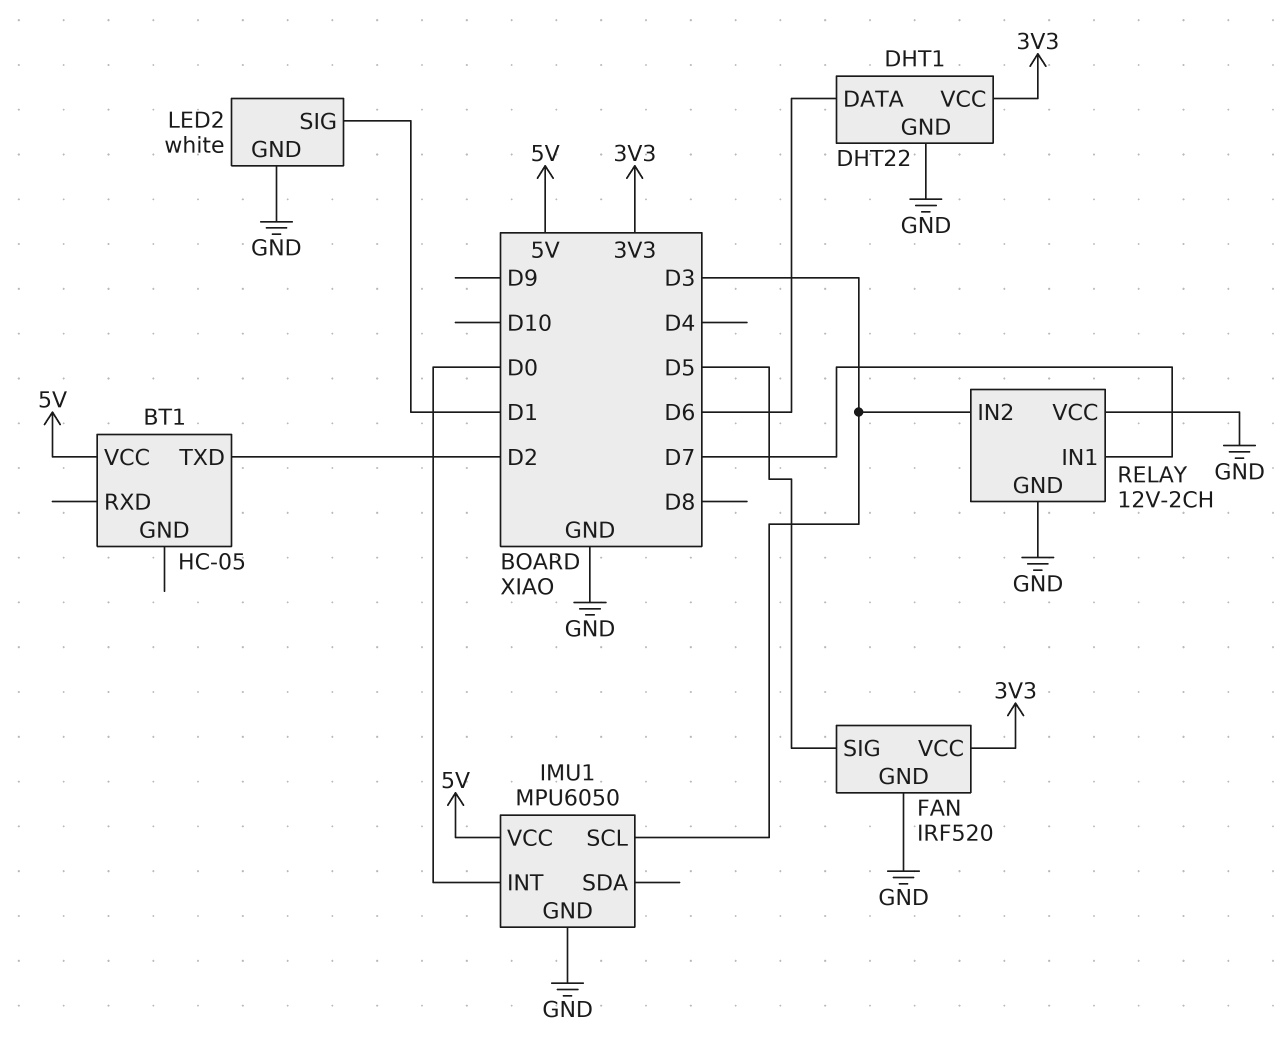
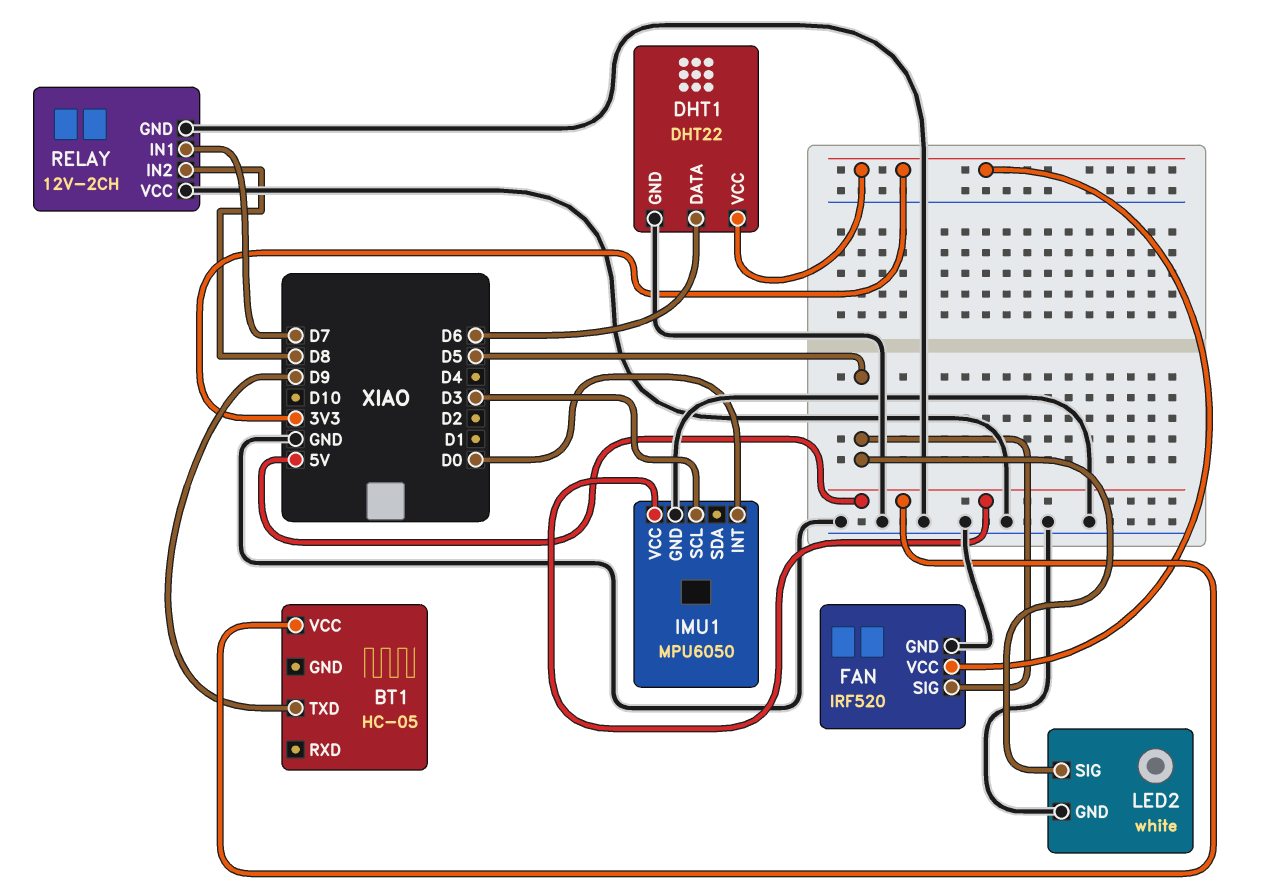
BT1 pin TXD: D2 -> D9
LED2 pin SIG: D1 -> D5
RELAY pin IN2: D3 -> D8

